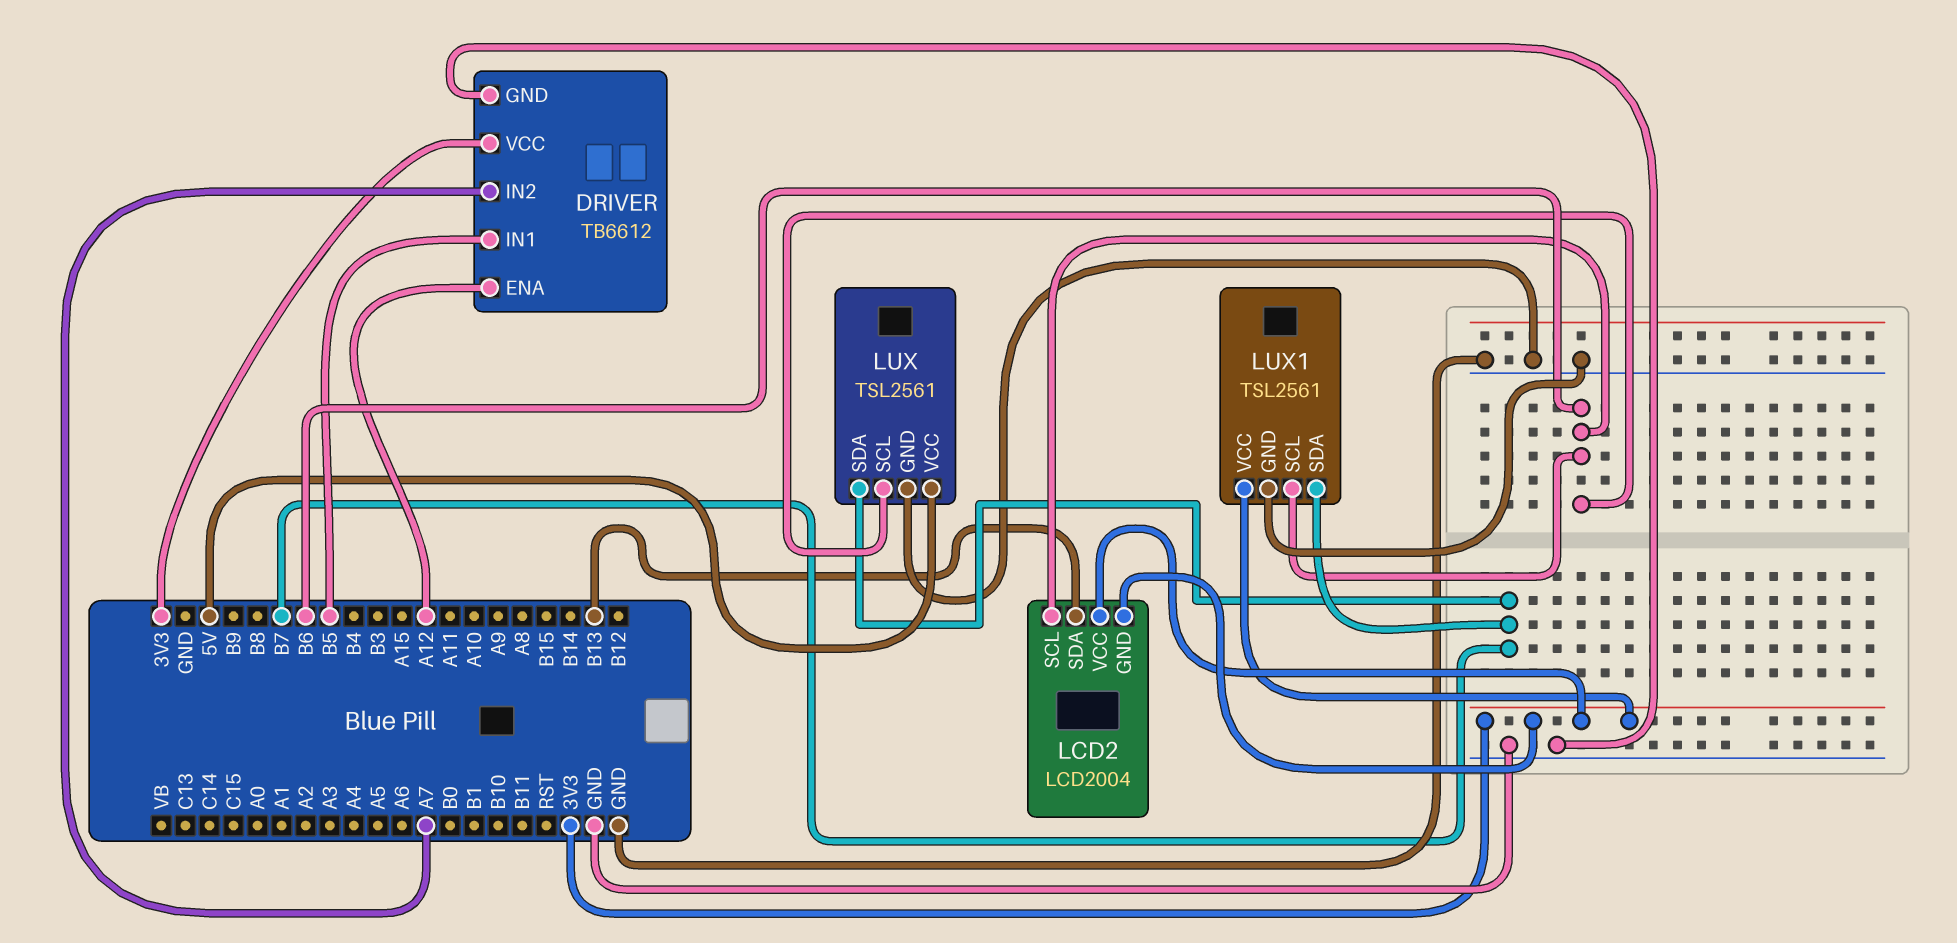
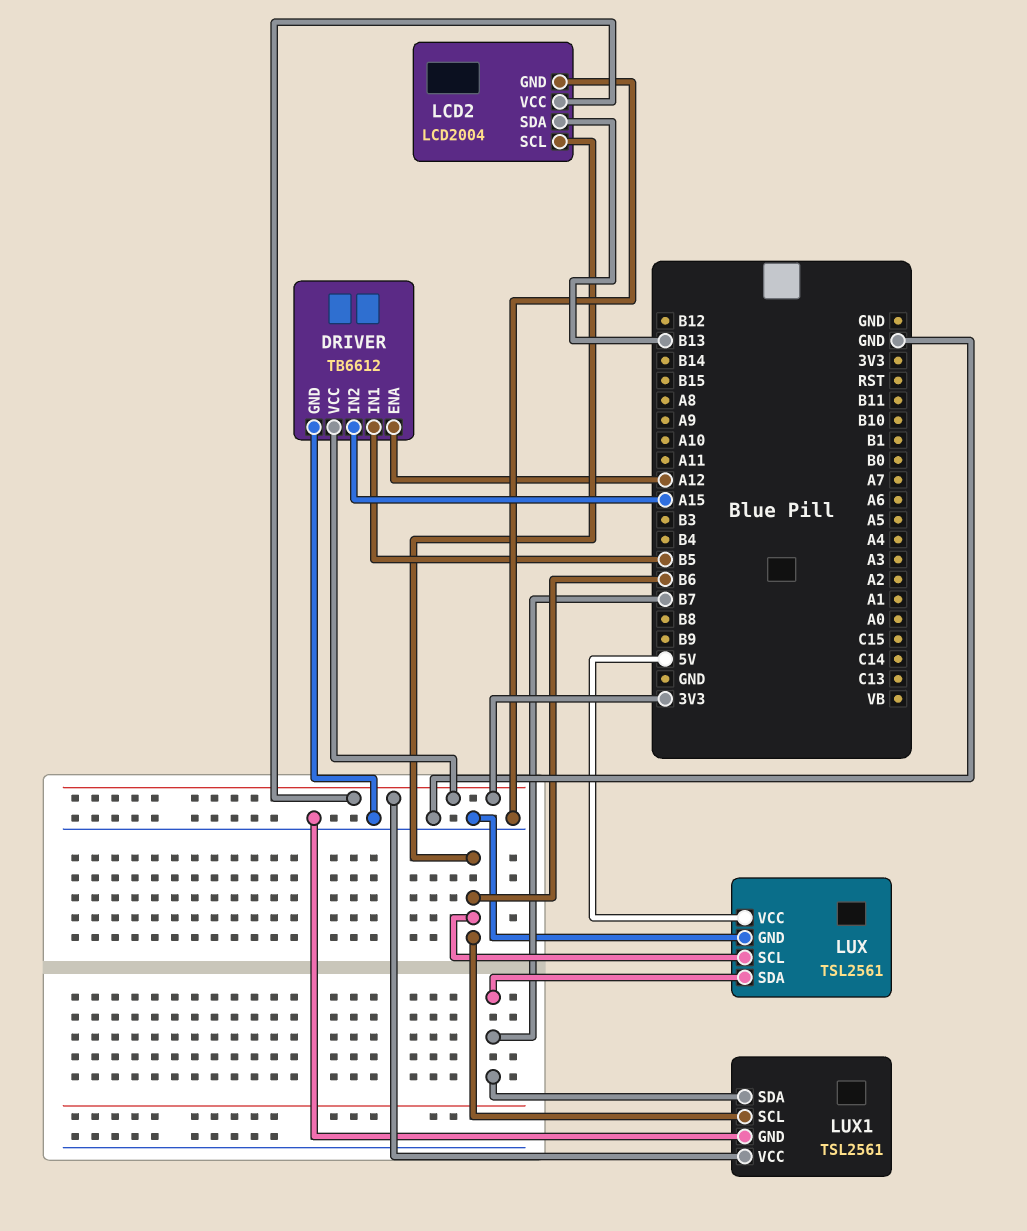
DRIVER pin IN2: A7 -> A15
LCD2 pin GND: 3V3 -> GND

